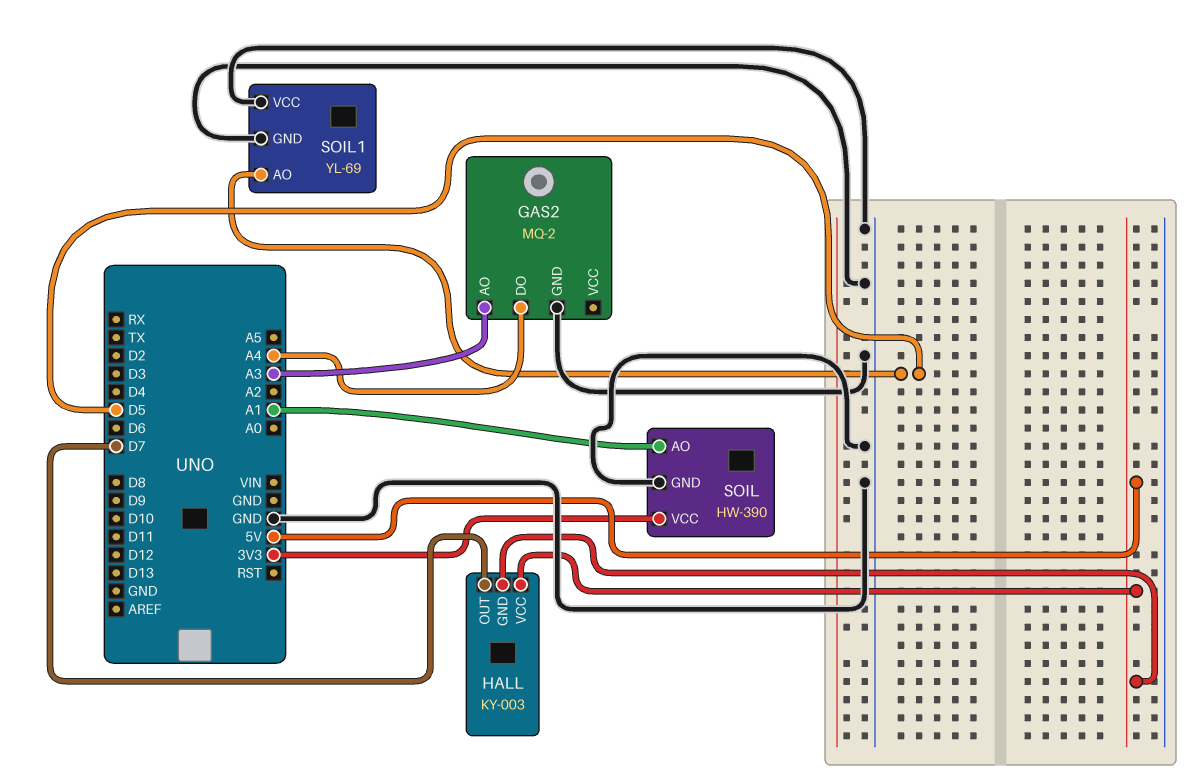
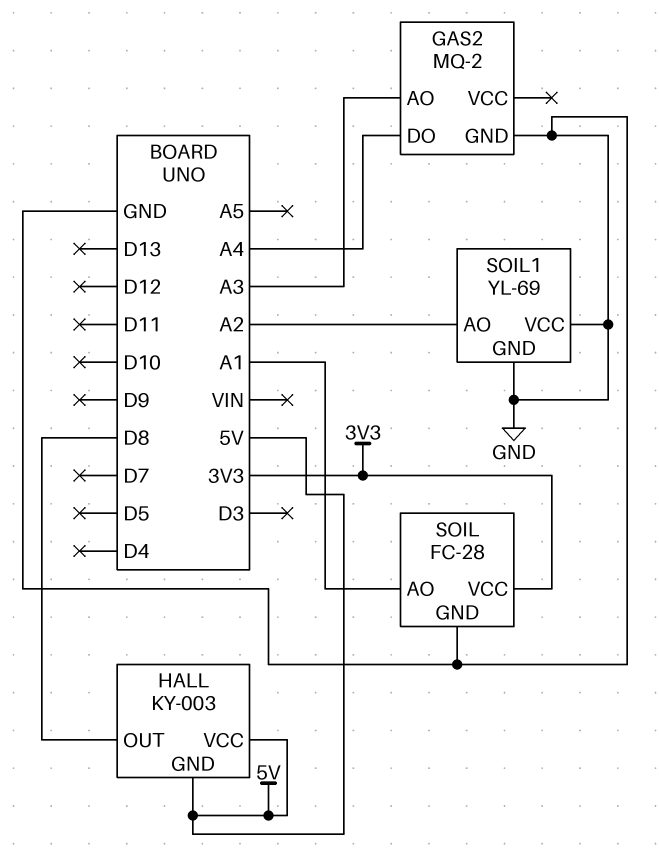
HALL pin OUT: D7 -> D8
SOIL: HW-390 -> FC-28
SOIL1 pin AO: D5 -> A2

